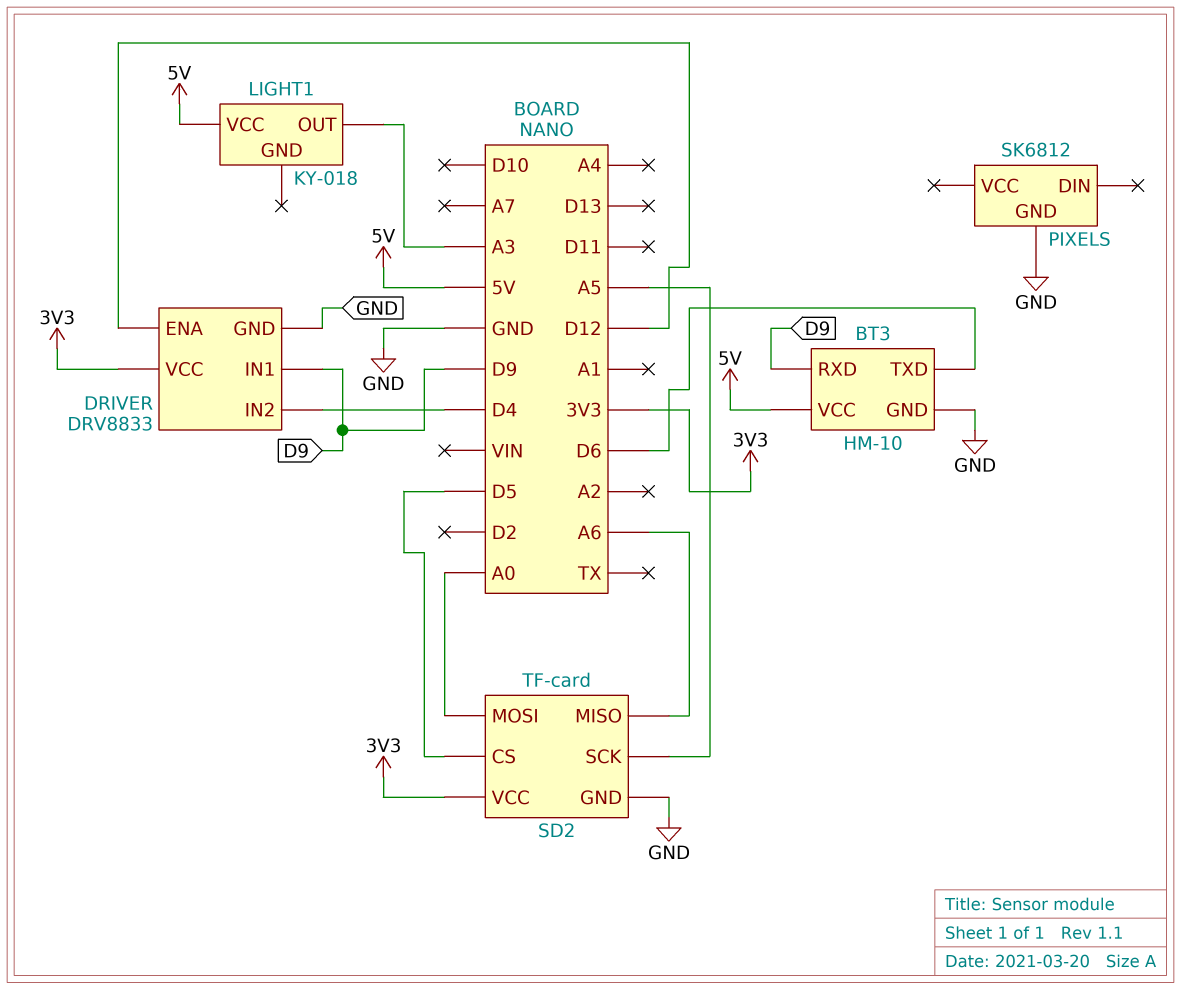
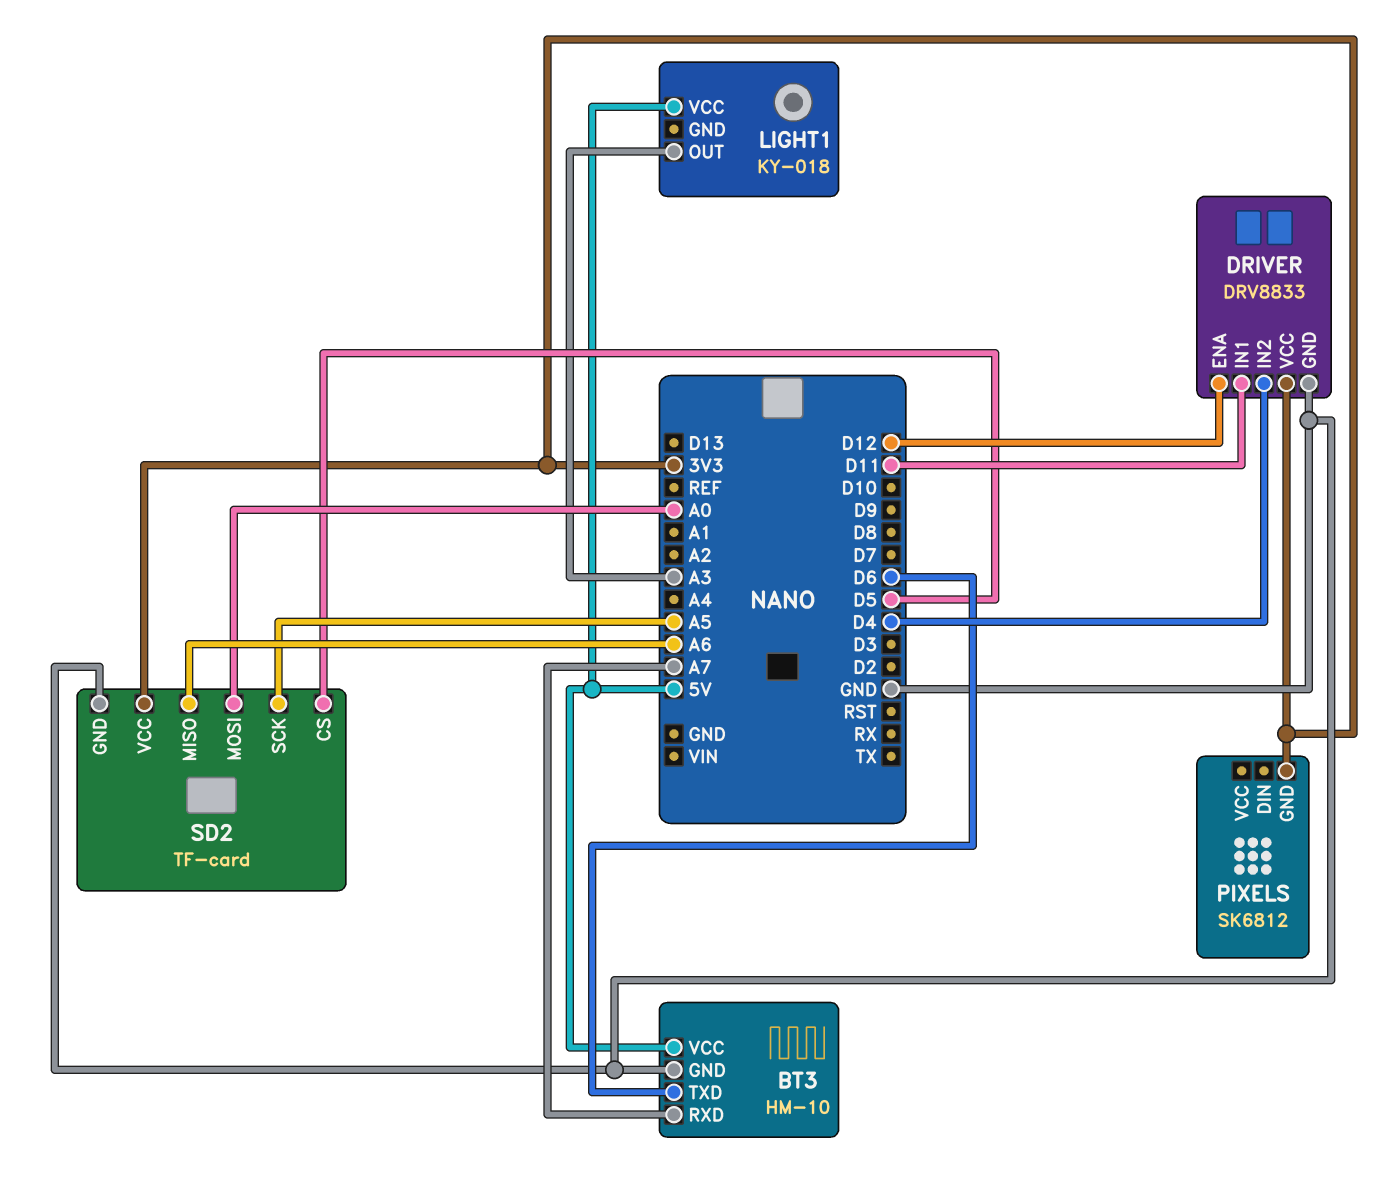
BT3 pin RXD: D9 -> A7
DRIVER pin IN1: D9 -> D11
PIXELS pin GND: GND -> 3V3

